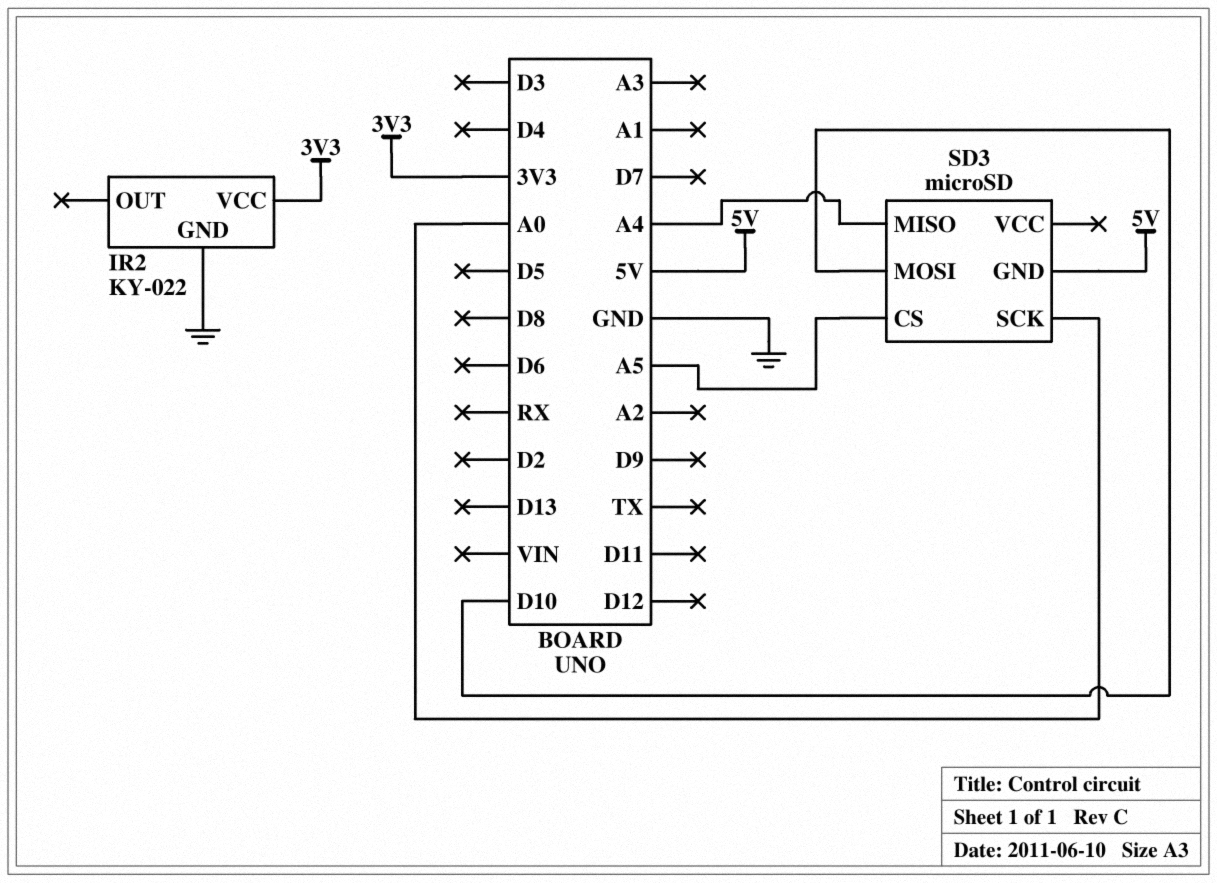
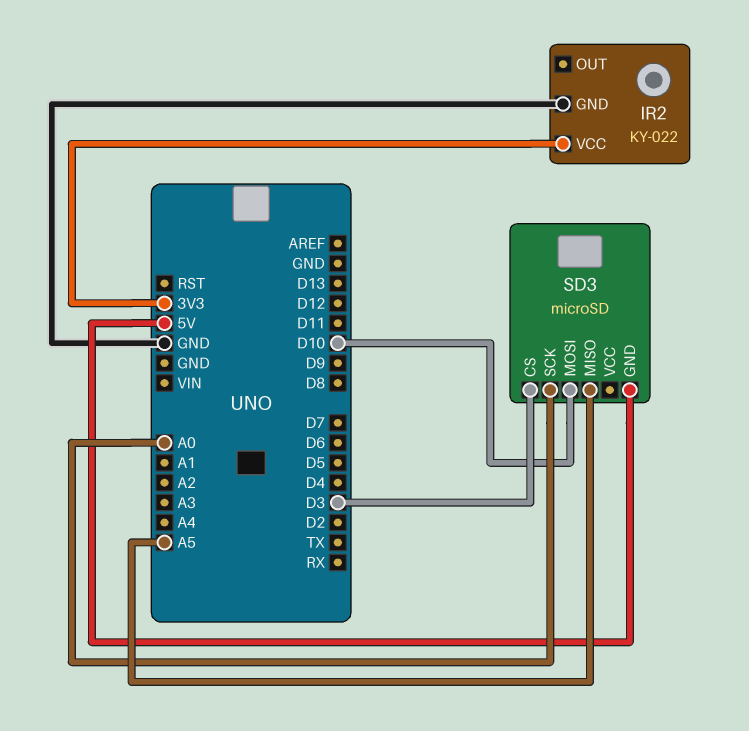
SD3 pin CS: A5 -> D3
SD3 pin MISO: A4 -> A5

